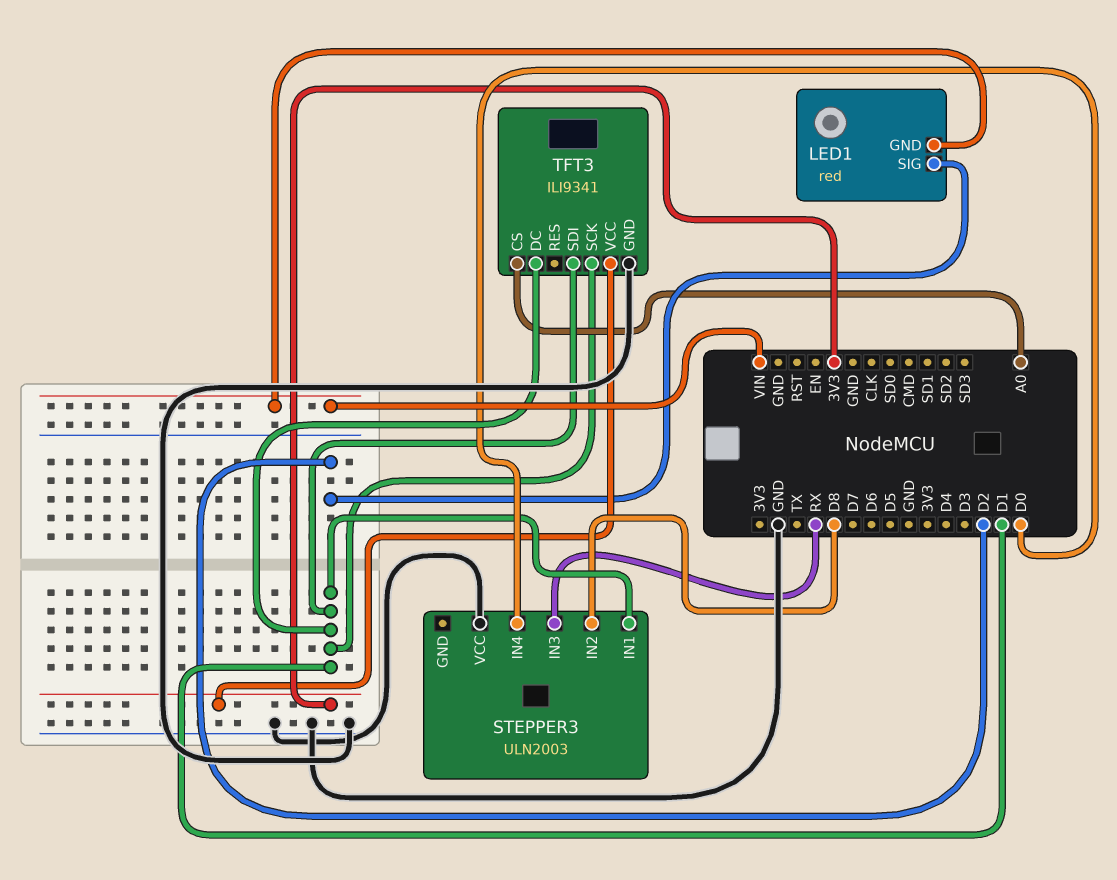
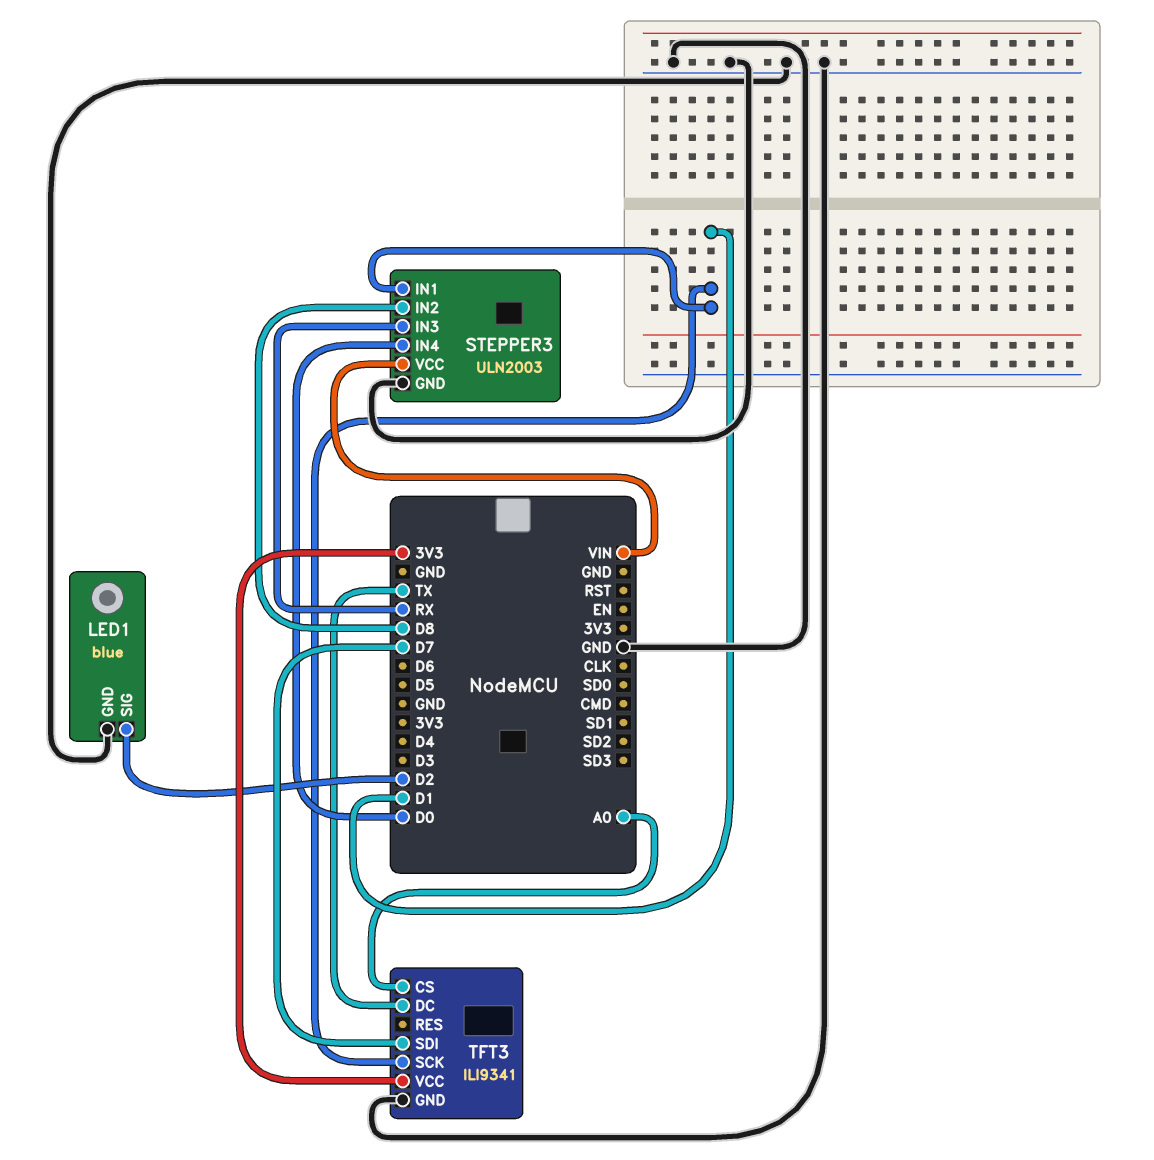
LED1: red -> blue
LED1 pin GND: VIN -> GND
STEPPER3 pin GND: none -> GND
STEPPER3 pin VCC: GND -> VIN
TFT3 pin DC: D1 -> TX
TFT3 pin SDI: D1 -> D7

